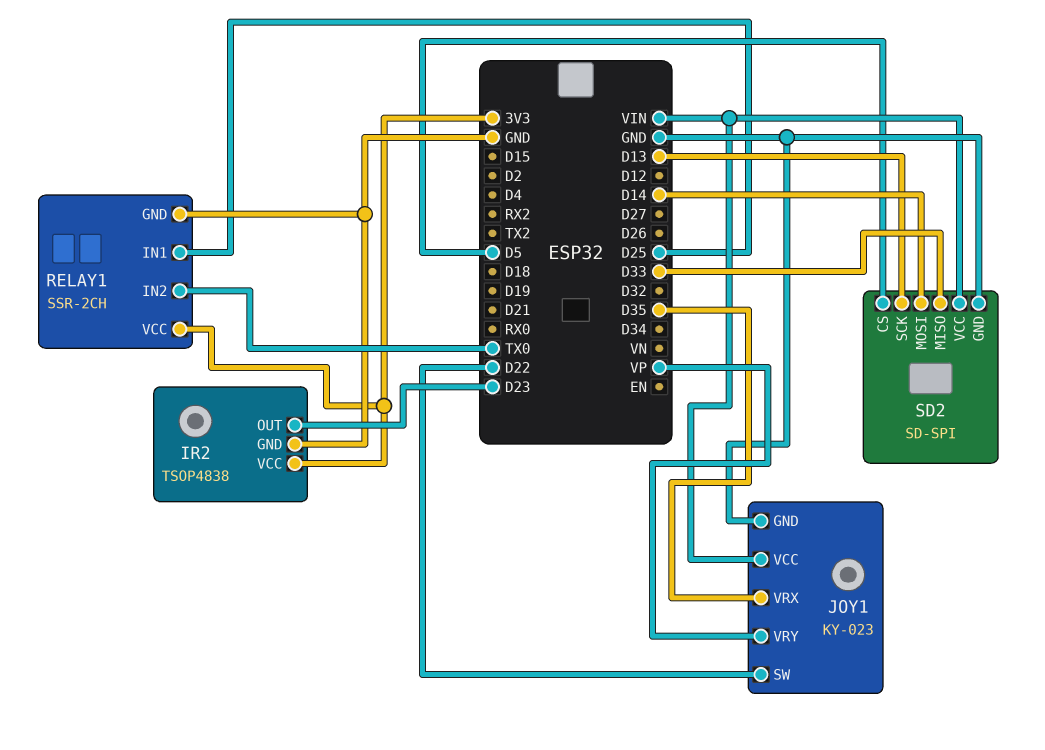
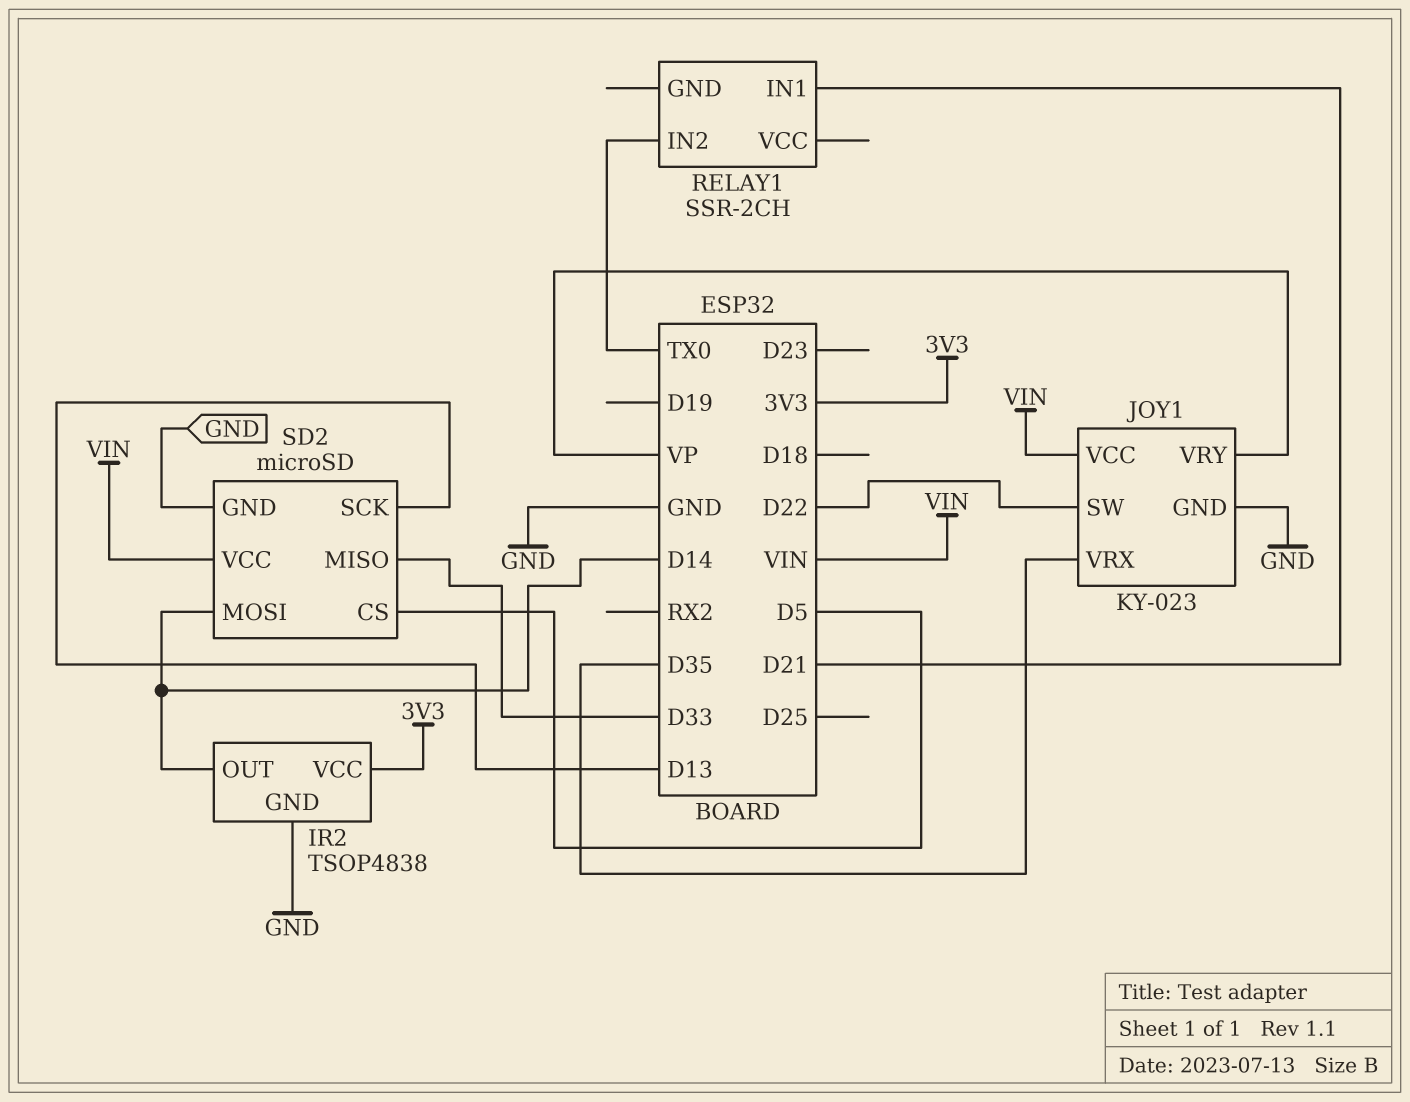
IR2 pin OUT: D23 -> D14
RELAY1 pin GND: GND -> none
RELAY1 pin IN1: D25 -> D21
RELAY1 pin VCC: 3V3 -> none
SD2: SD-SPI -> microSD

